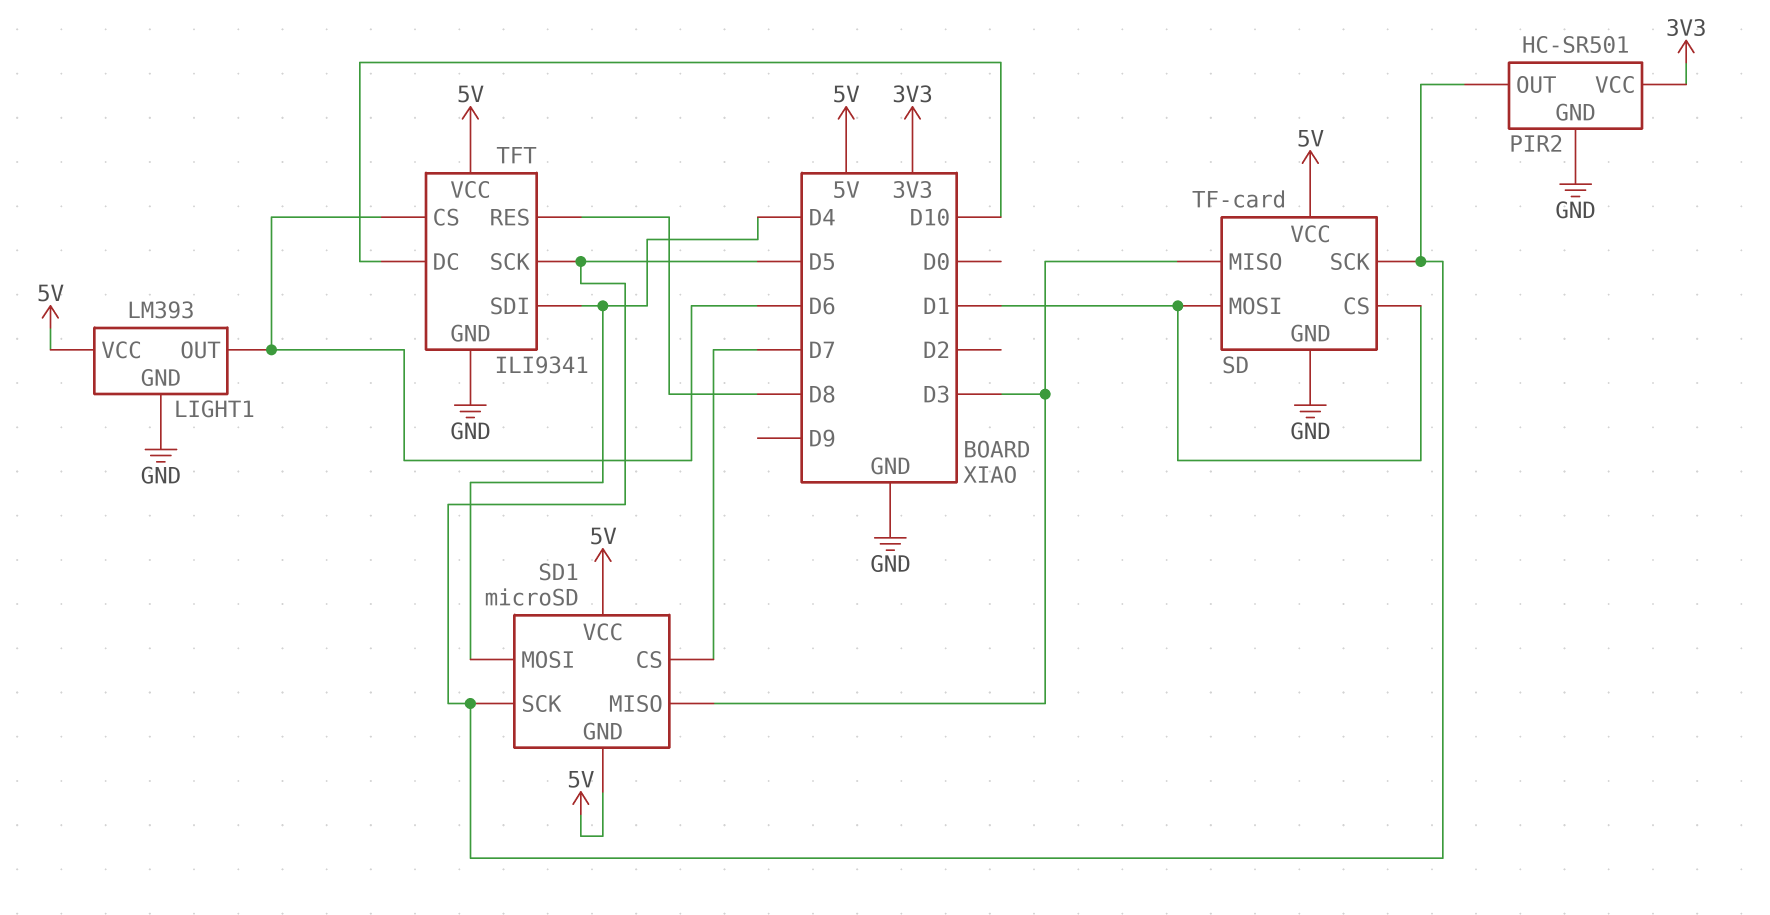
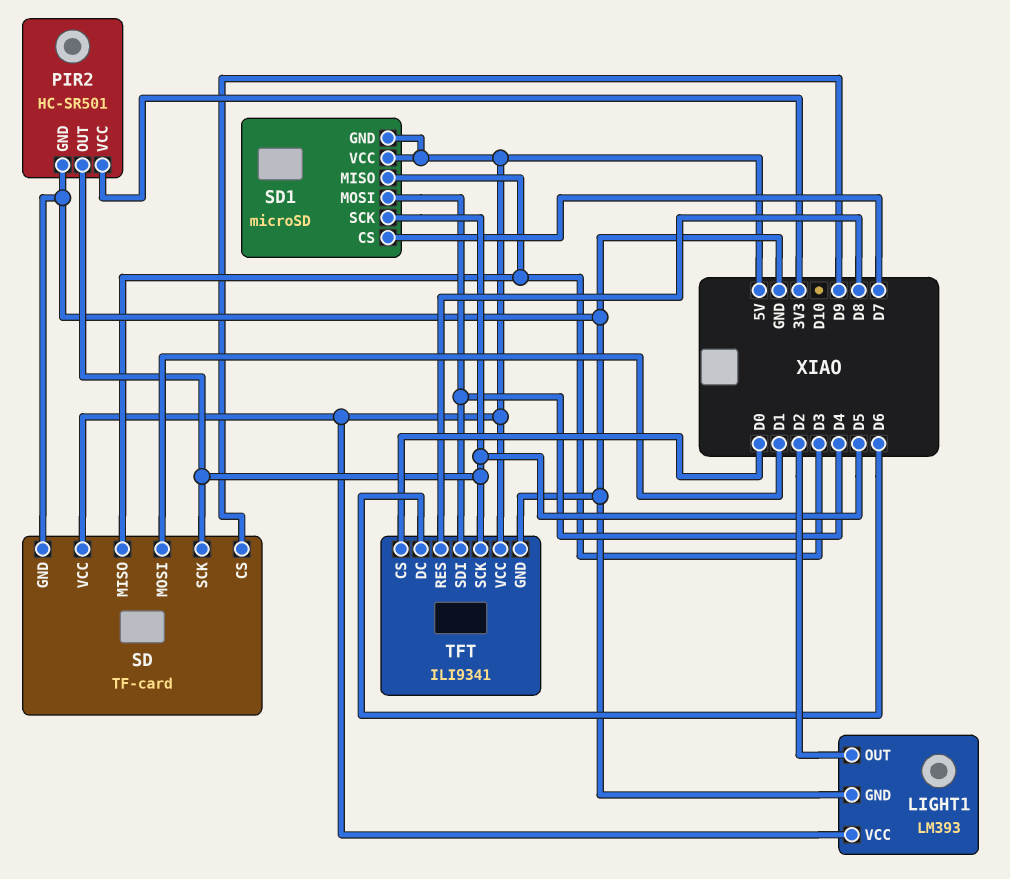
LIGHT1 pin OUT: D6 -> D2
SD pin CS: D1 -> D9
TFT pin CS: D6 -> D0
TFT pin DC: D10 -> D6

